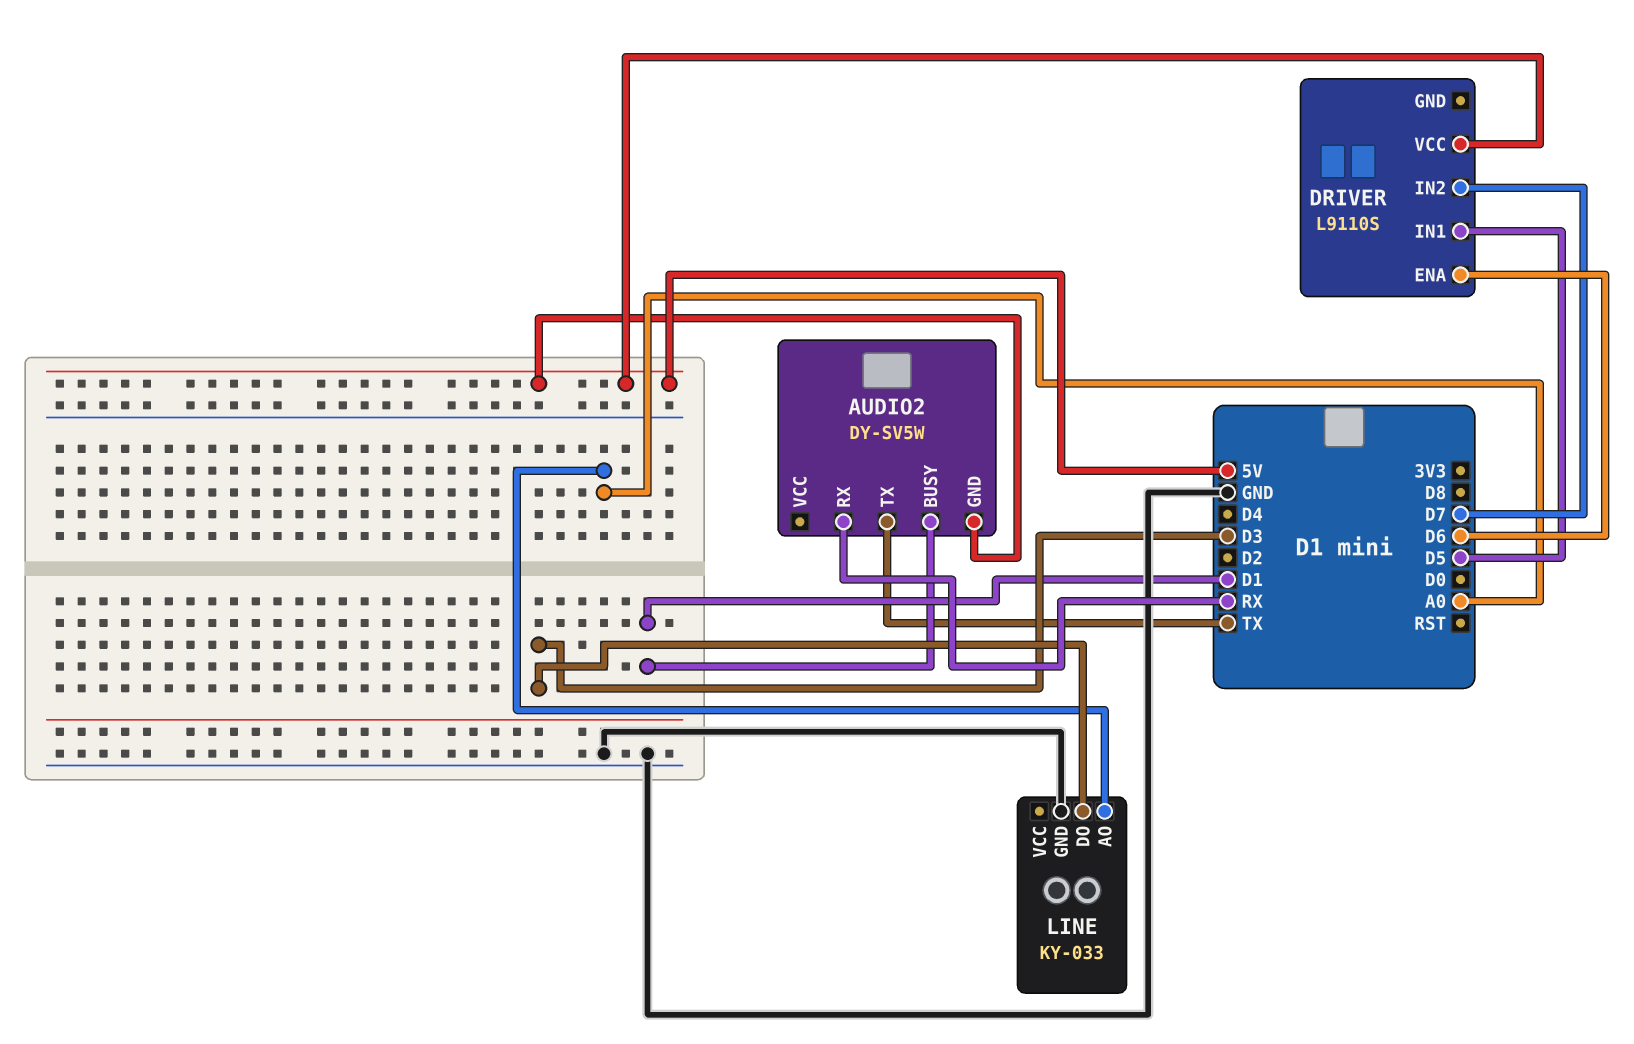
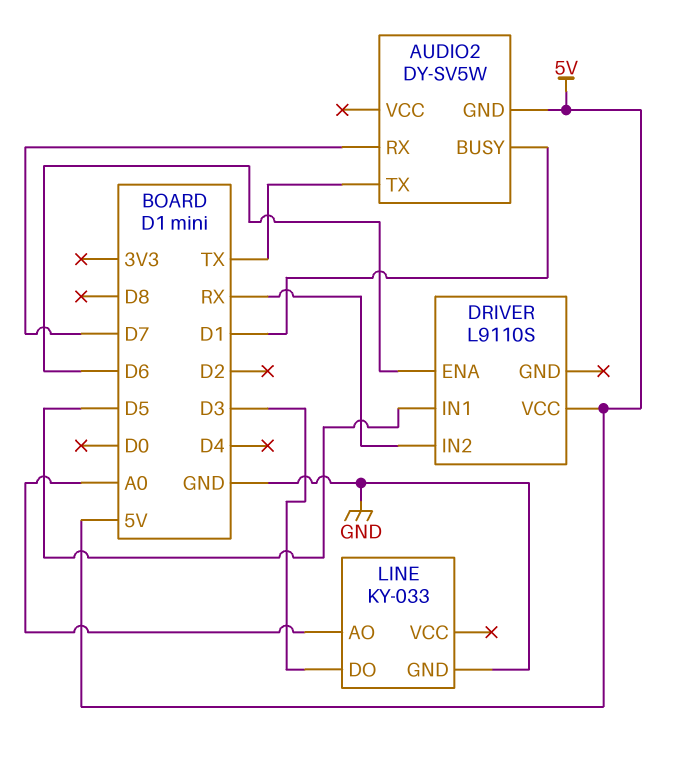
AUDIO2 pin RX: RX -> D7
DRIVER pin IN2: D7 -> RX

